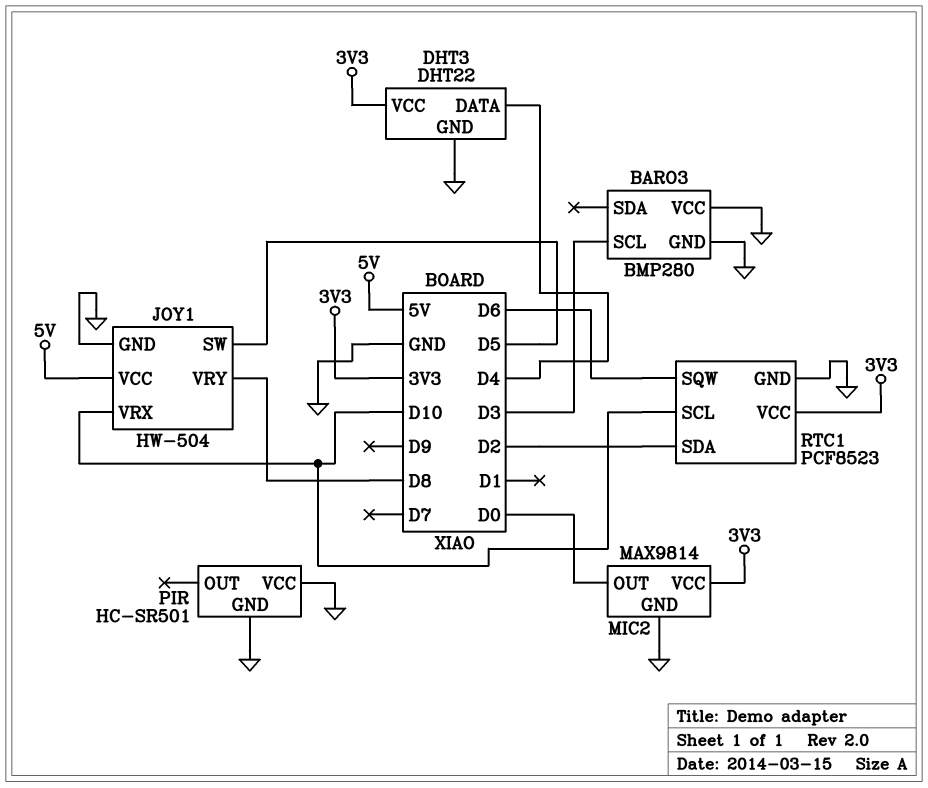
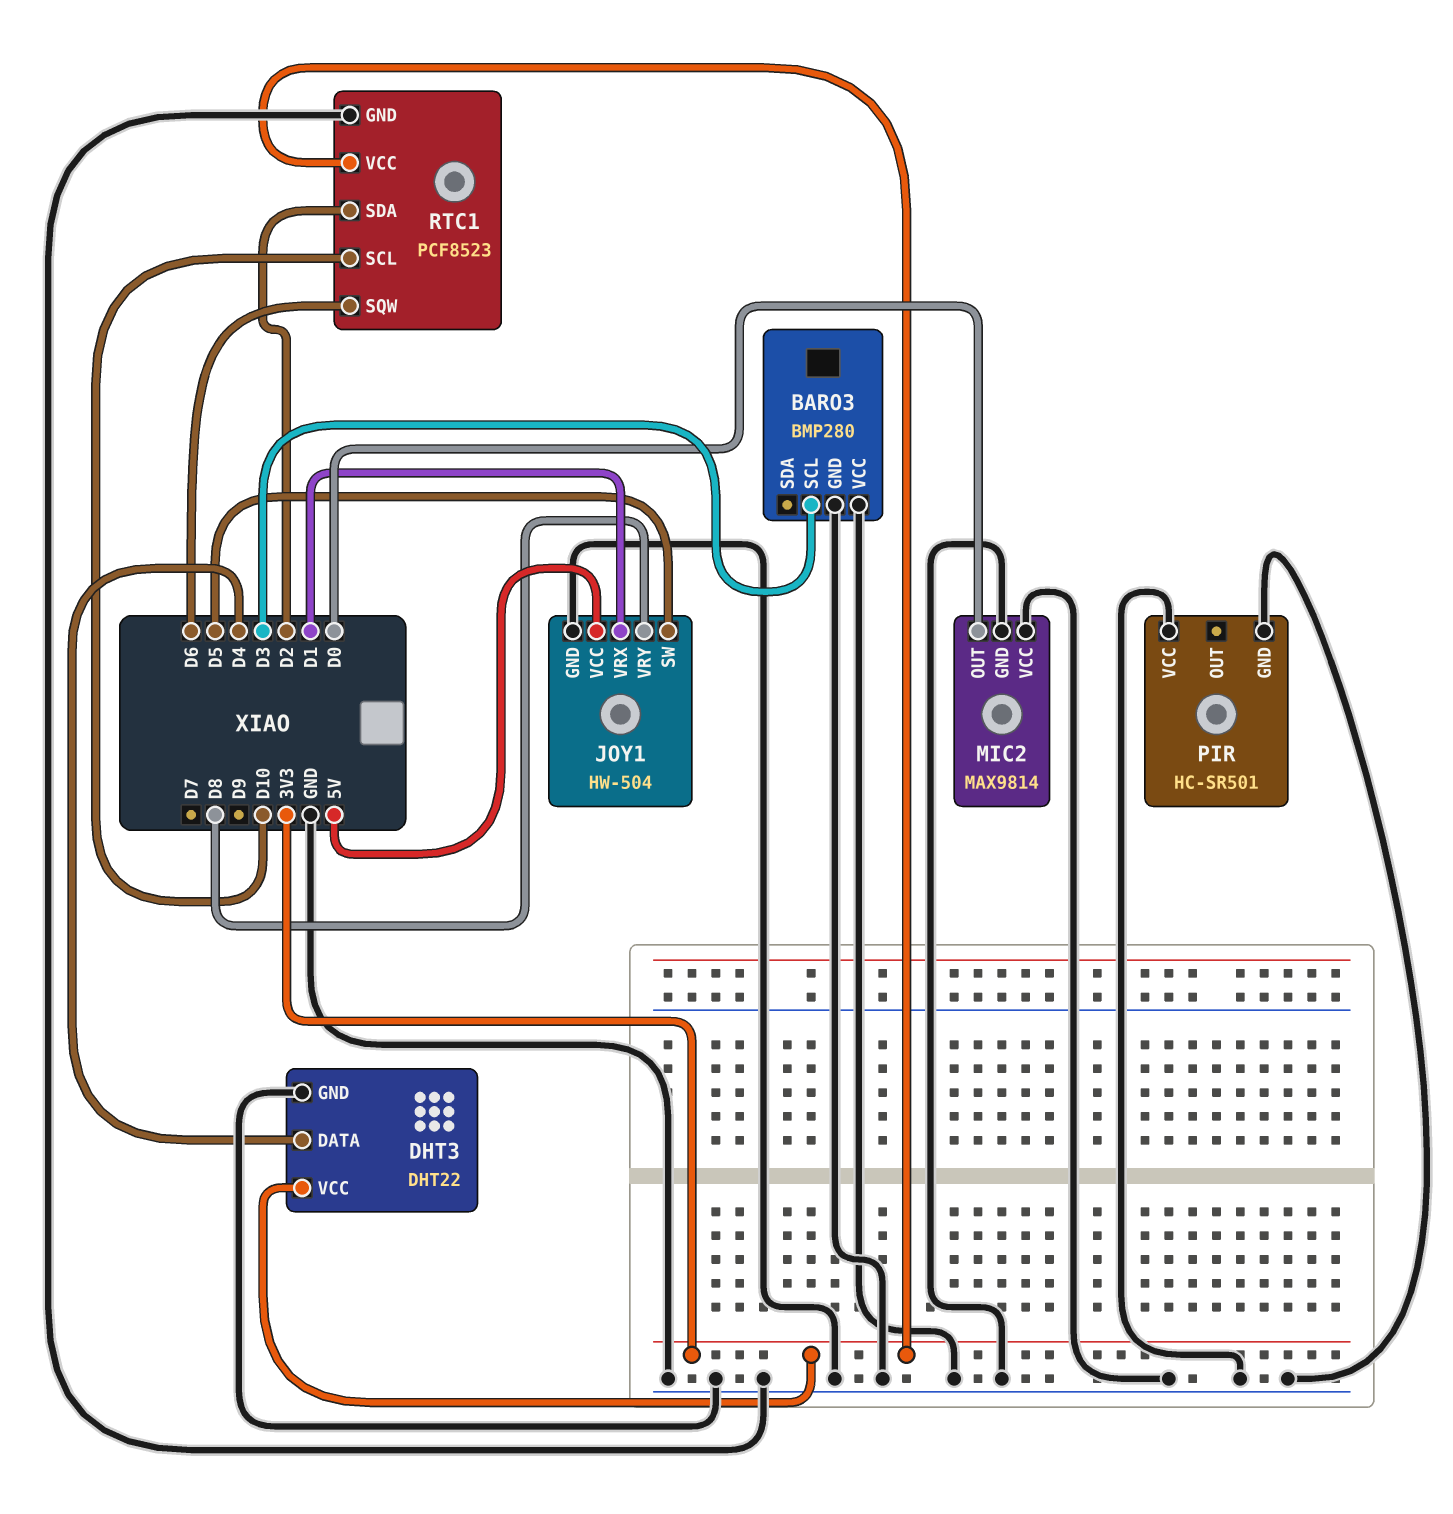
JOY1 pin VRX: D10 -> D1
MIC2 pin VCC: 3V3 -> GND

